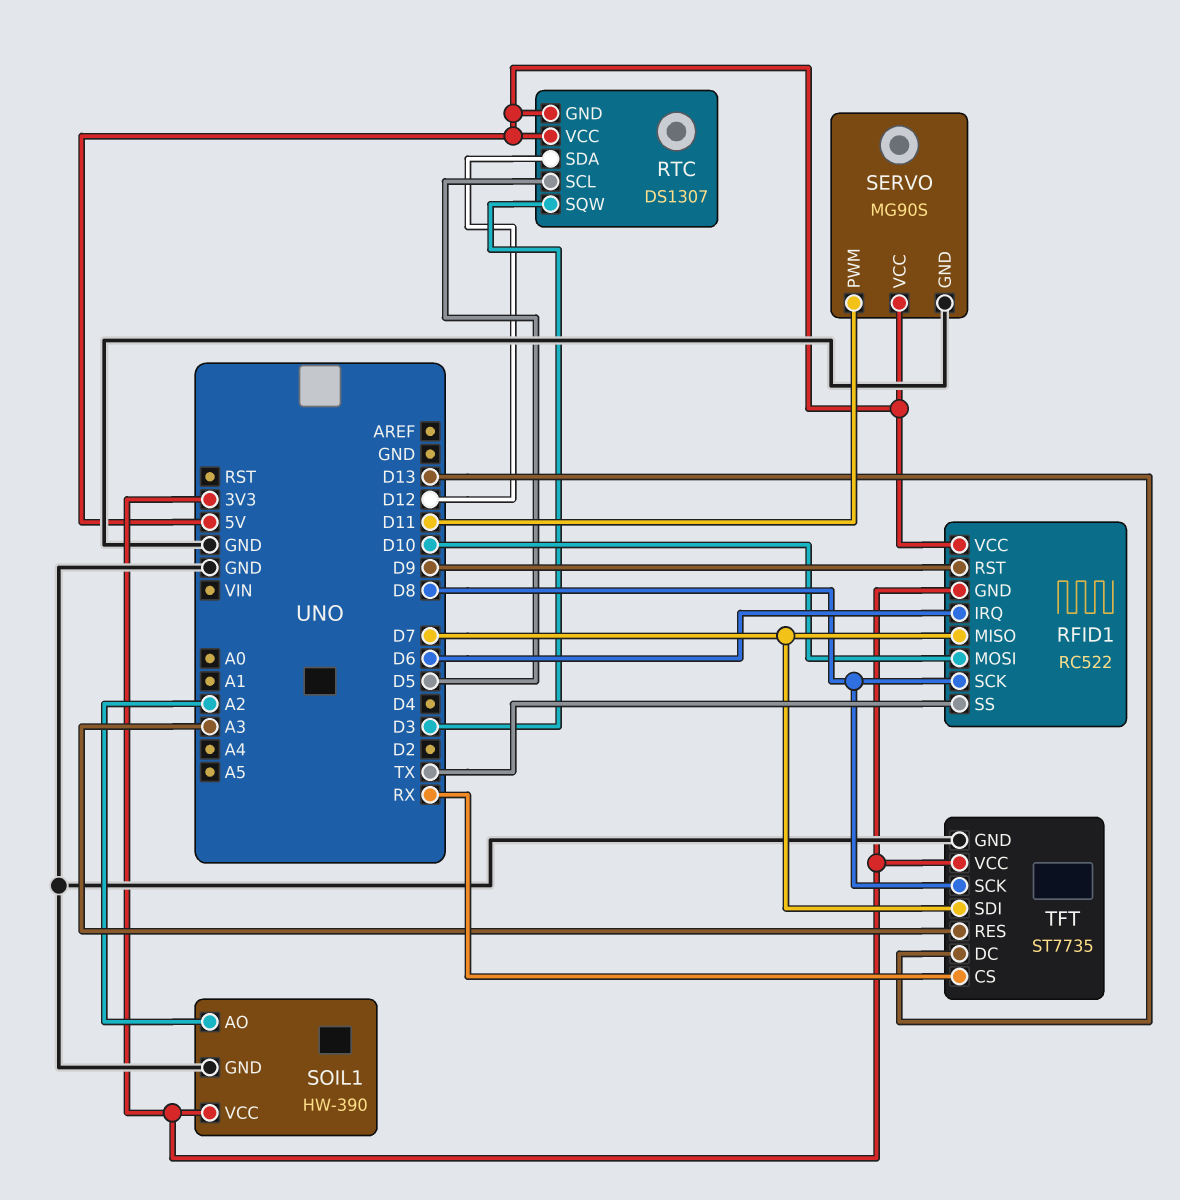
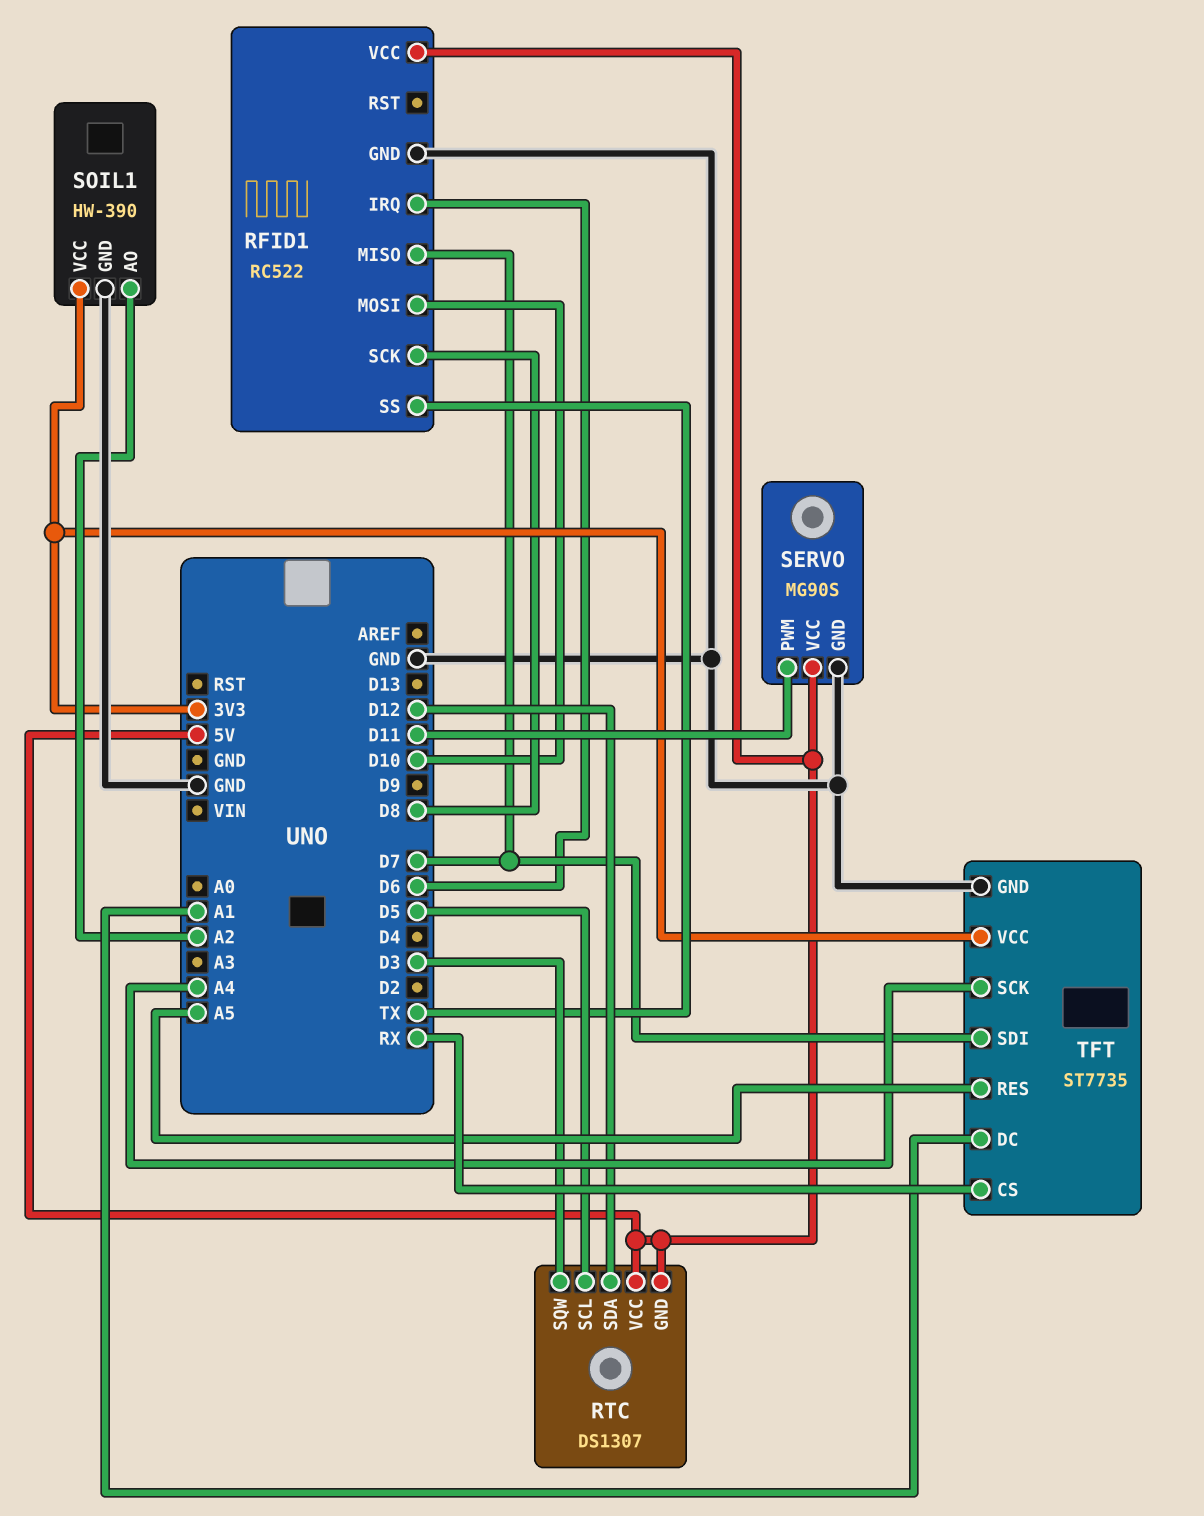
RFID1 pin GND: 3V3 -> GND
RFID1 pin RST: D9 -> none
TFT pin DC: D13 -> A1
TFT pin RES: A3 -> A5
TFT pin SCK: D8 -> A4

